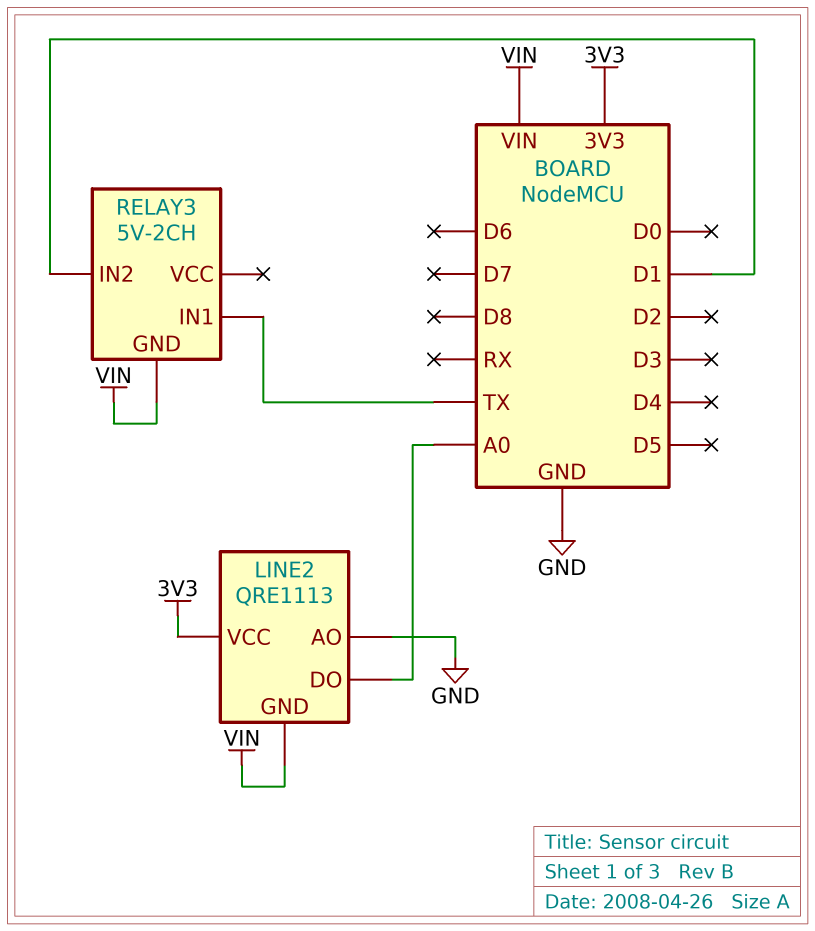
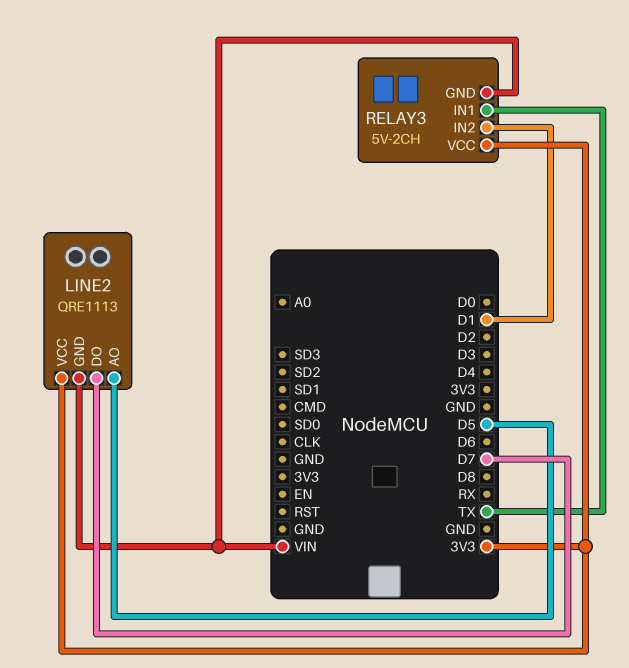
LINE2 pin AO: GND -> D5
LINE2 pin DO: A0 -> D7
RELAY3 pin VCC: none -> 3V3

